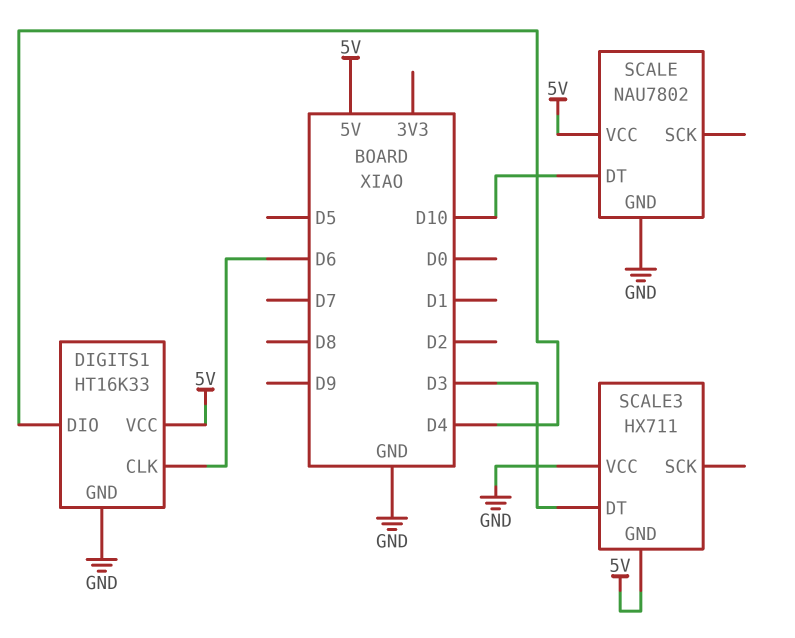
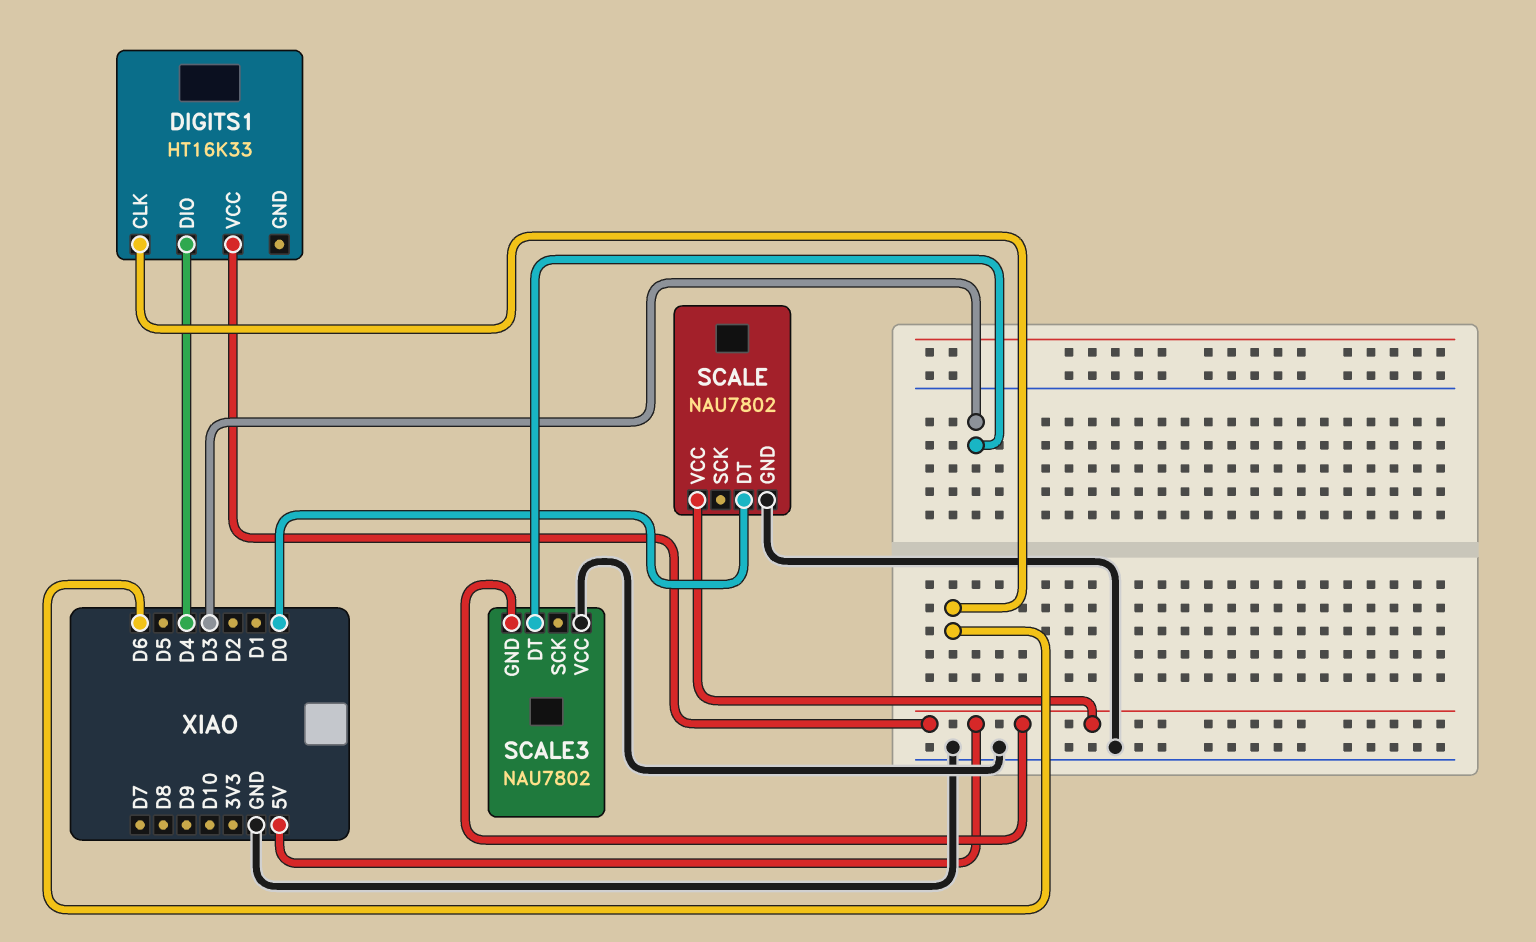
DIGITS1 pin GND: GND -> none
SCALE pin DT: D10 -> D0
SCALE3: HX711 -> NAU7802

